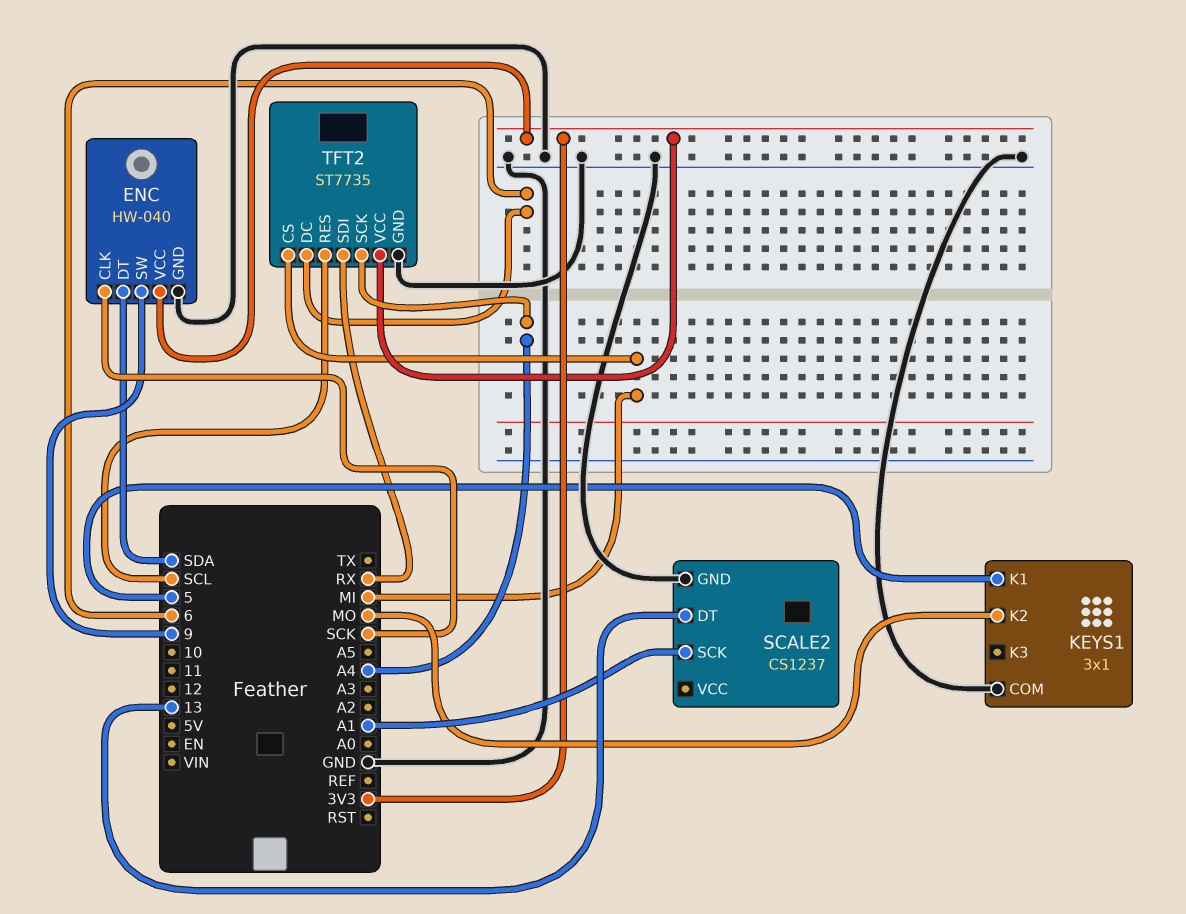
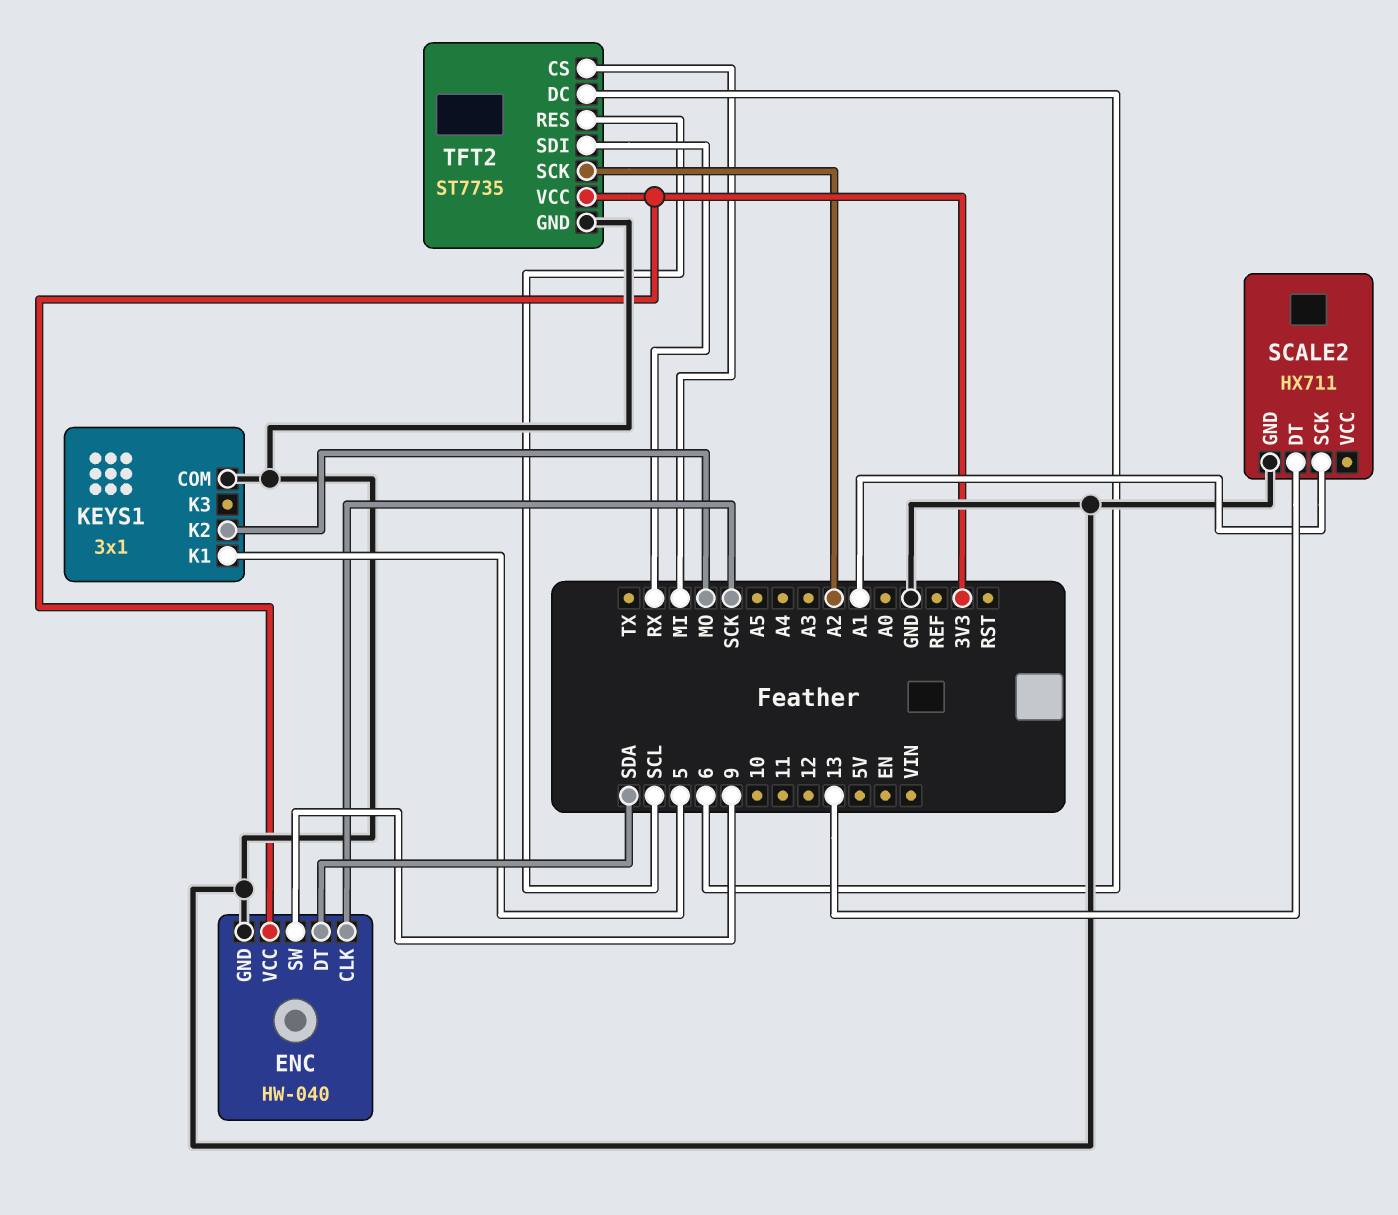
SCALE2: CS1237 -> HX711
TFT2 pin SCK: A4 -> A2

